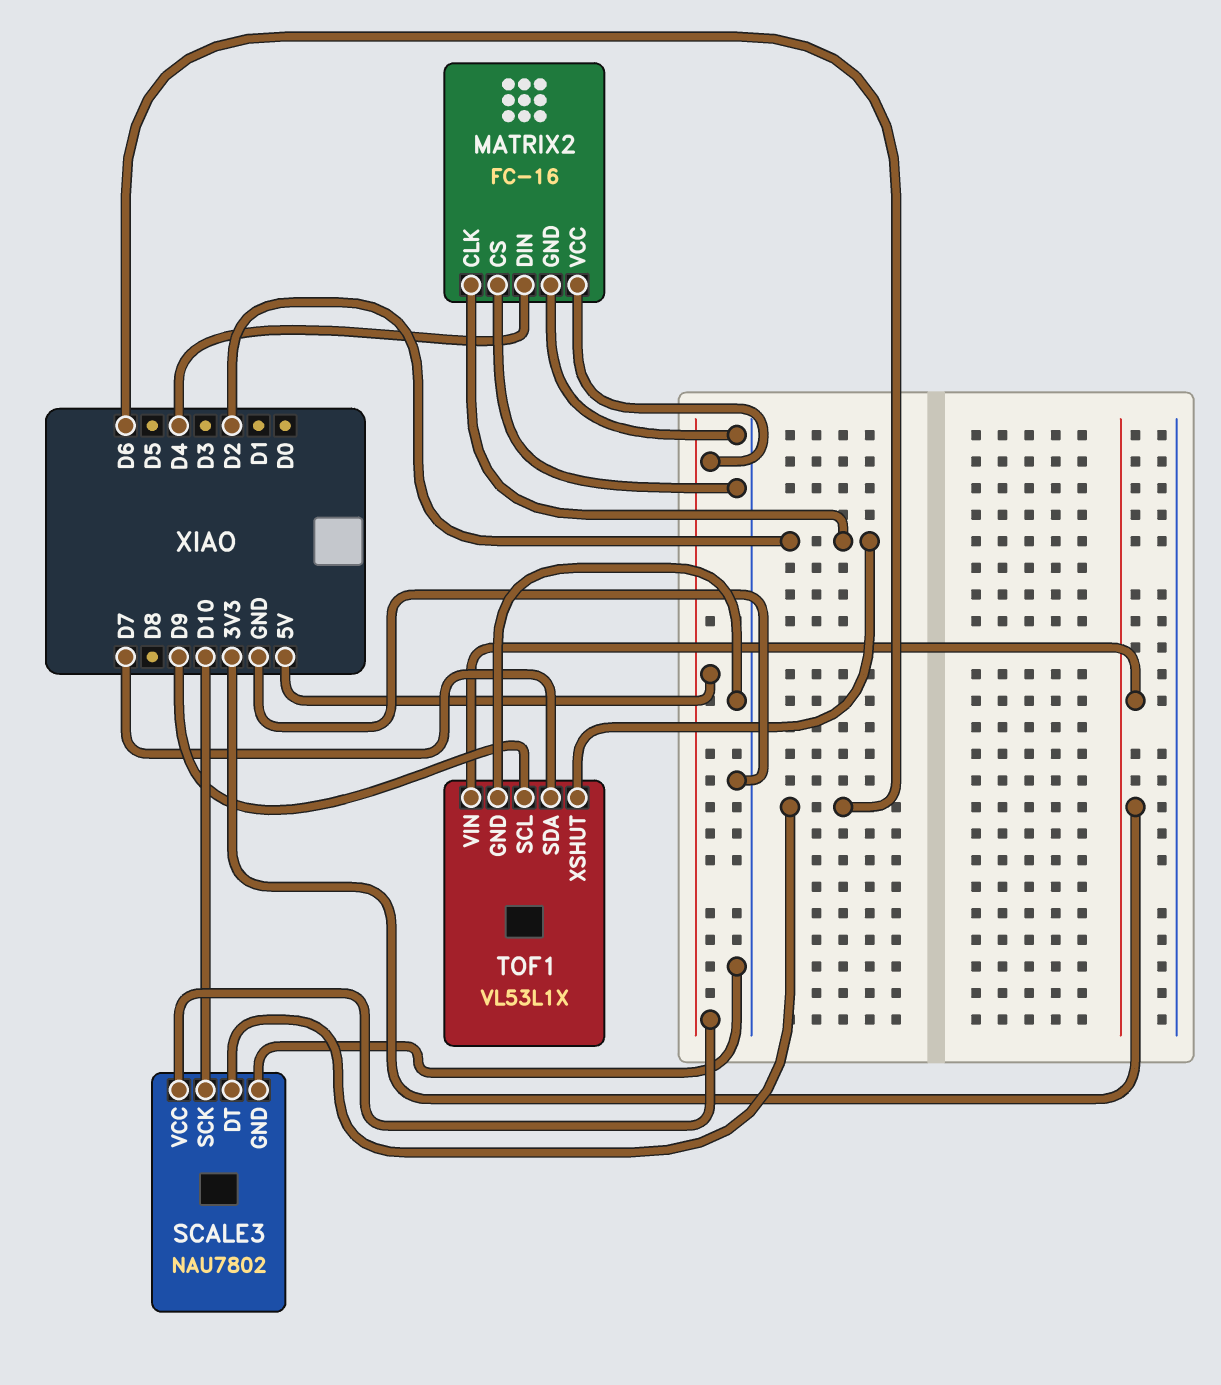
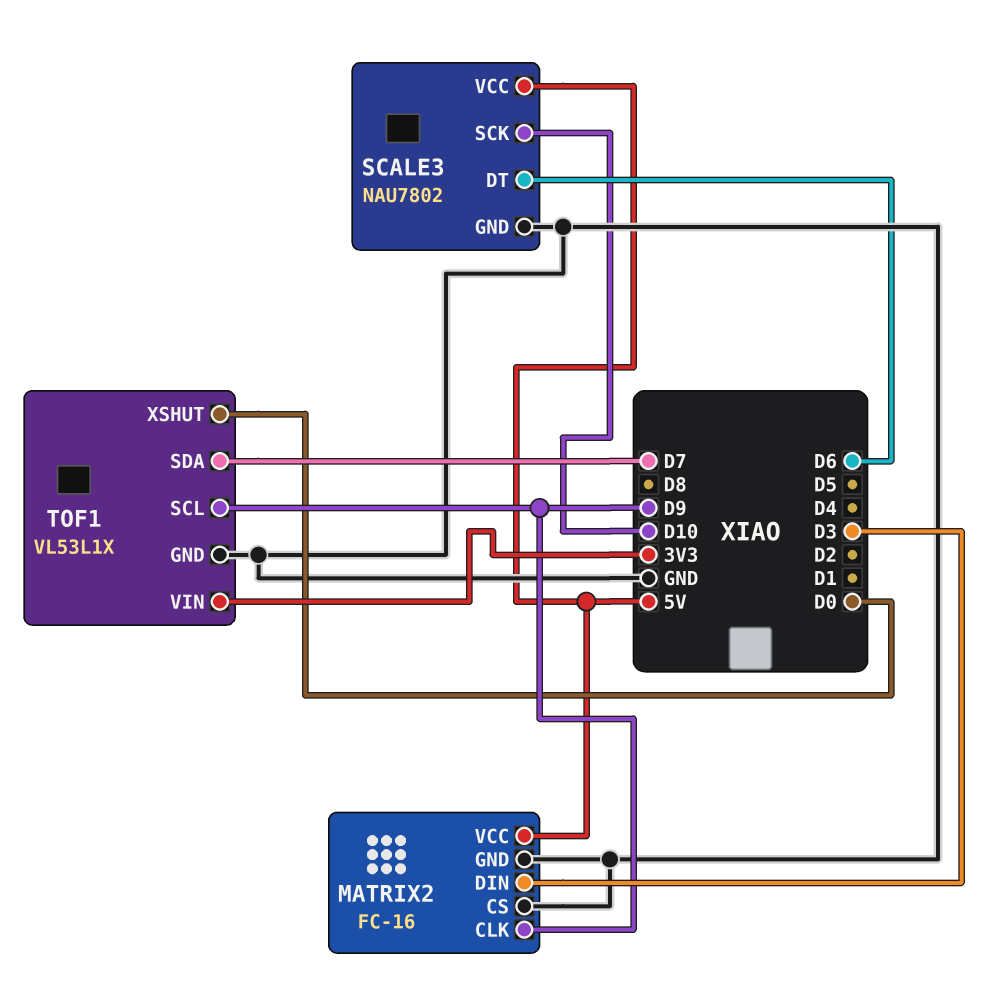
MATRIX2 pin CLK: D2 -> D9
MATRIX2 pin DIN: D4 -> D3
TOF1 pin XSHUT: D2 -> D0

